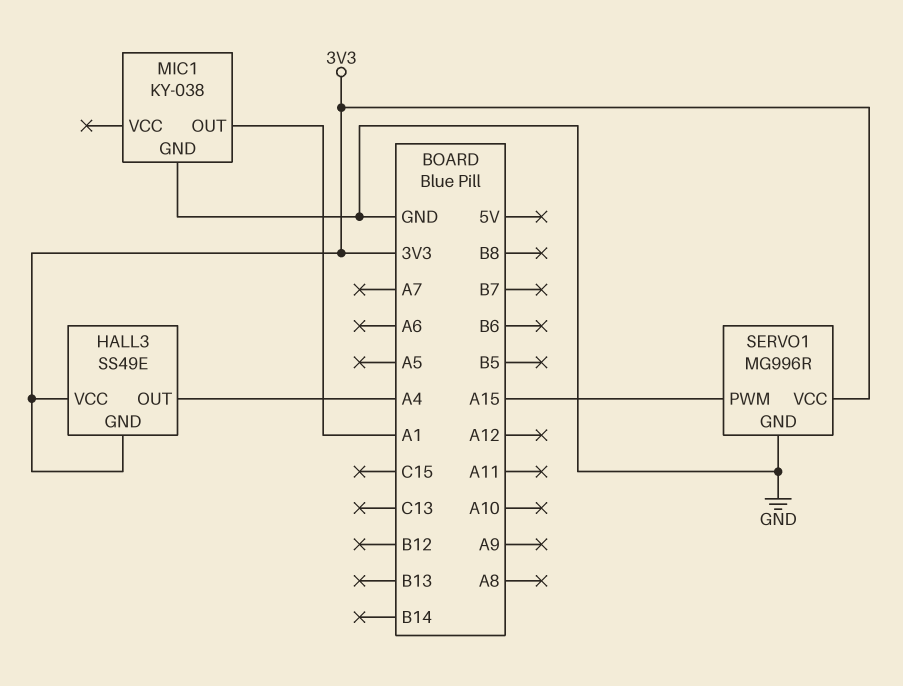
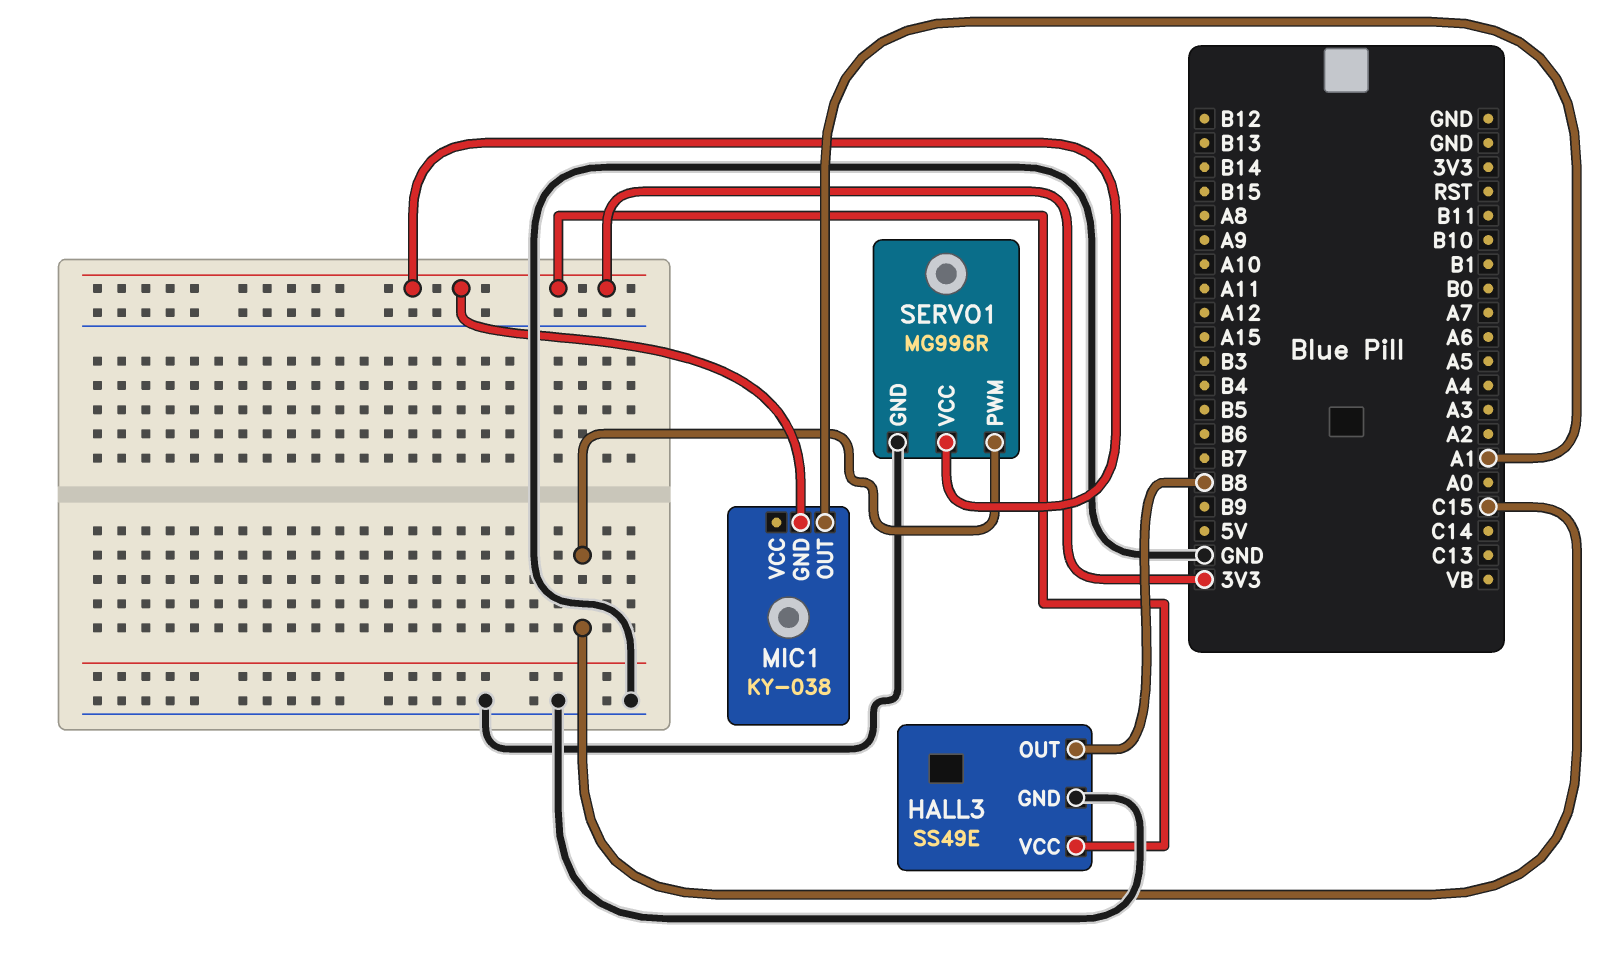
HALL3 pin GND: 3V3 -> GND
HALL3 pin OUT: A4 -> B8
MIC1 pin GND: GND -> 3V3
SERVO1 pin PWM: A15 -> C15

